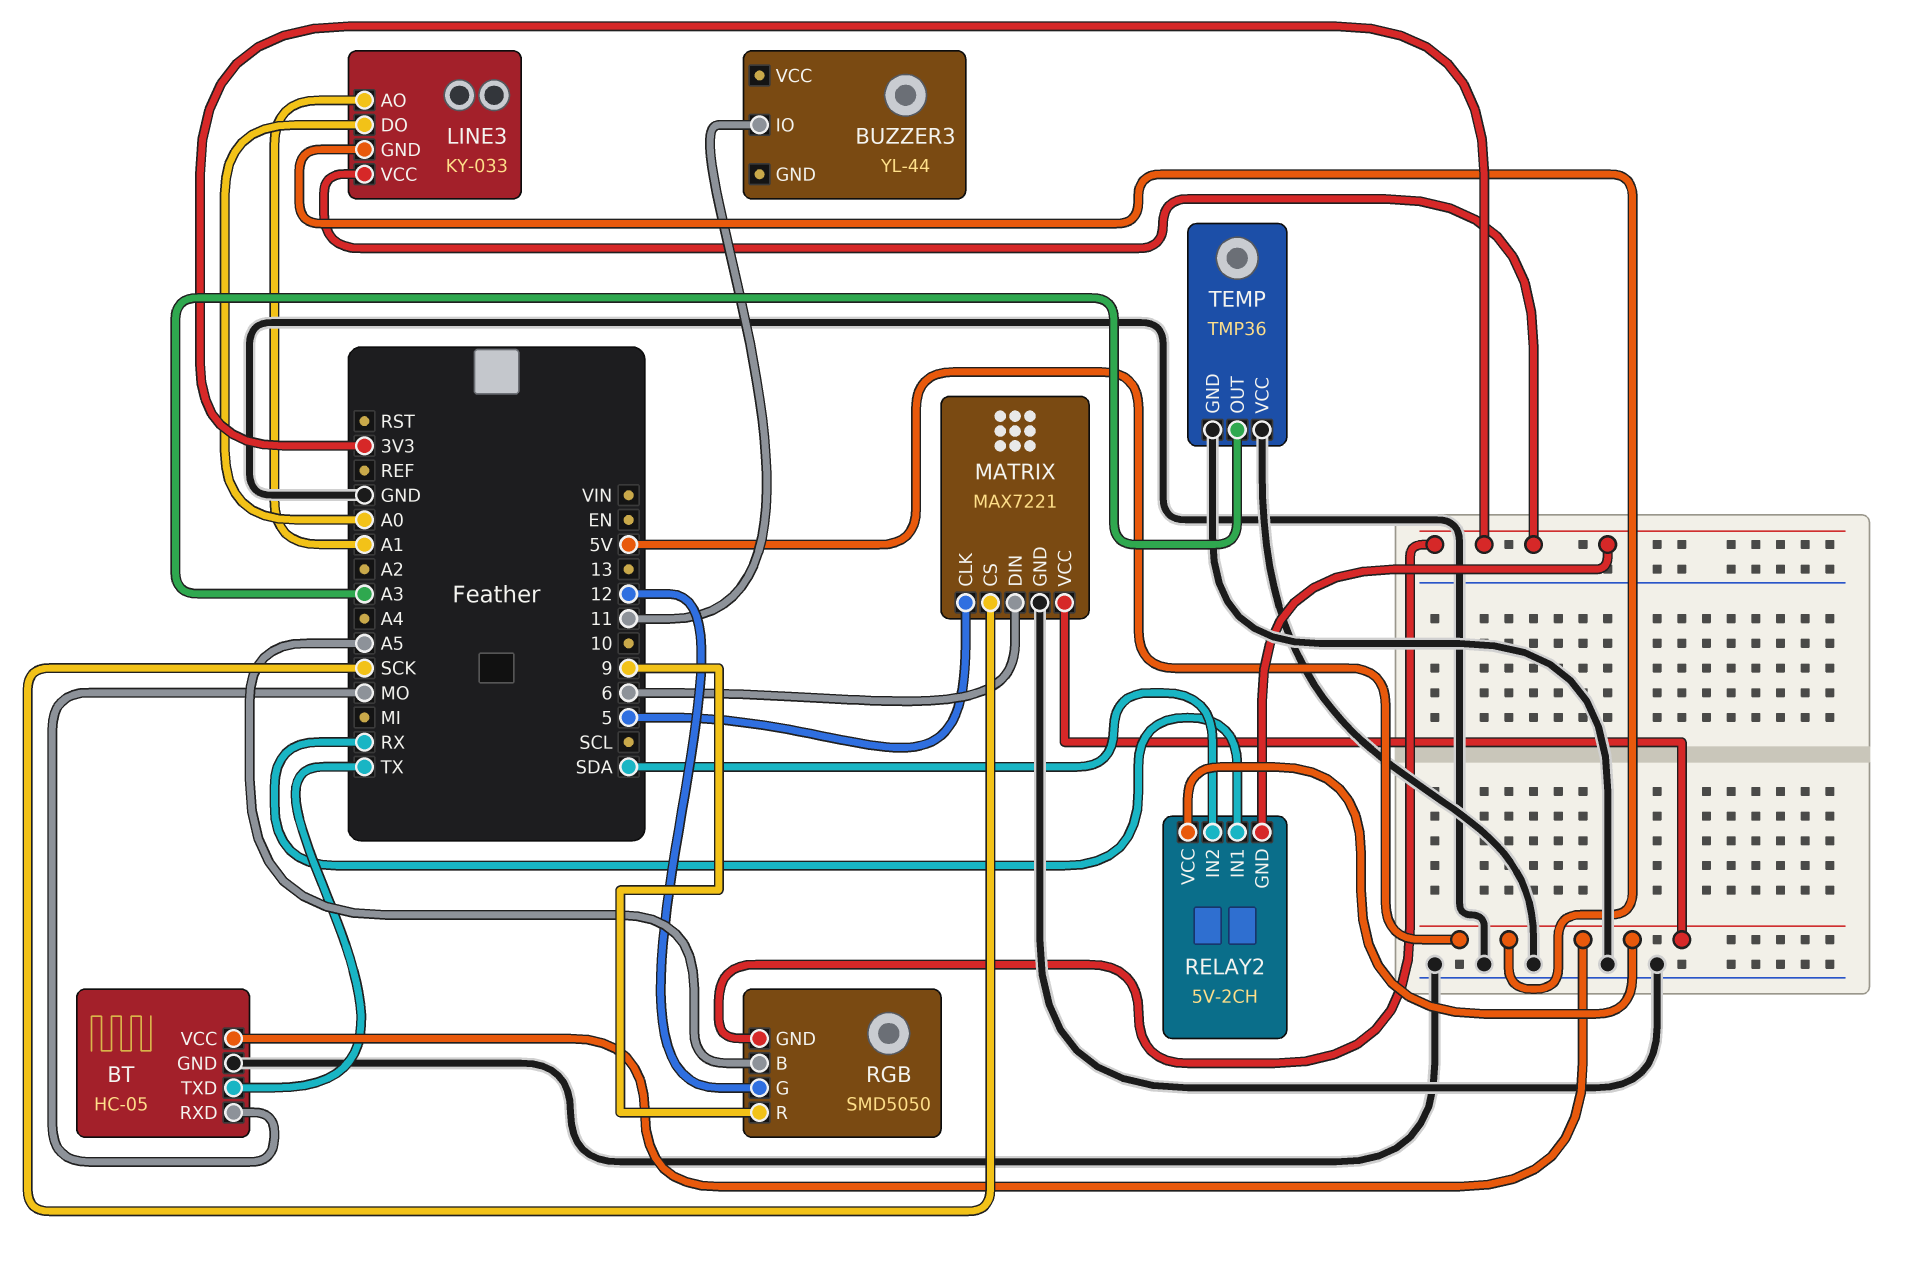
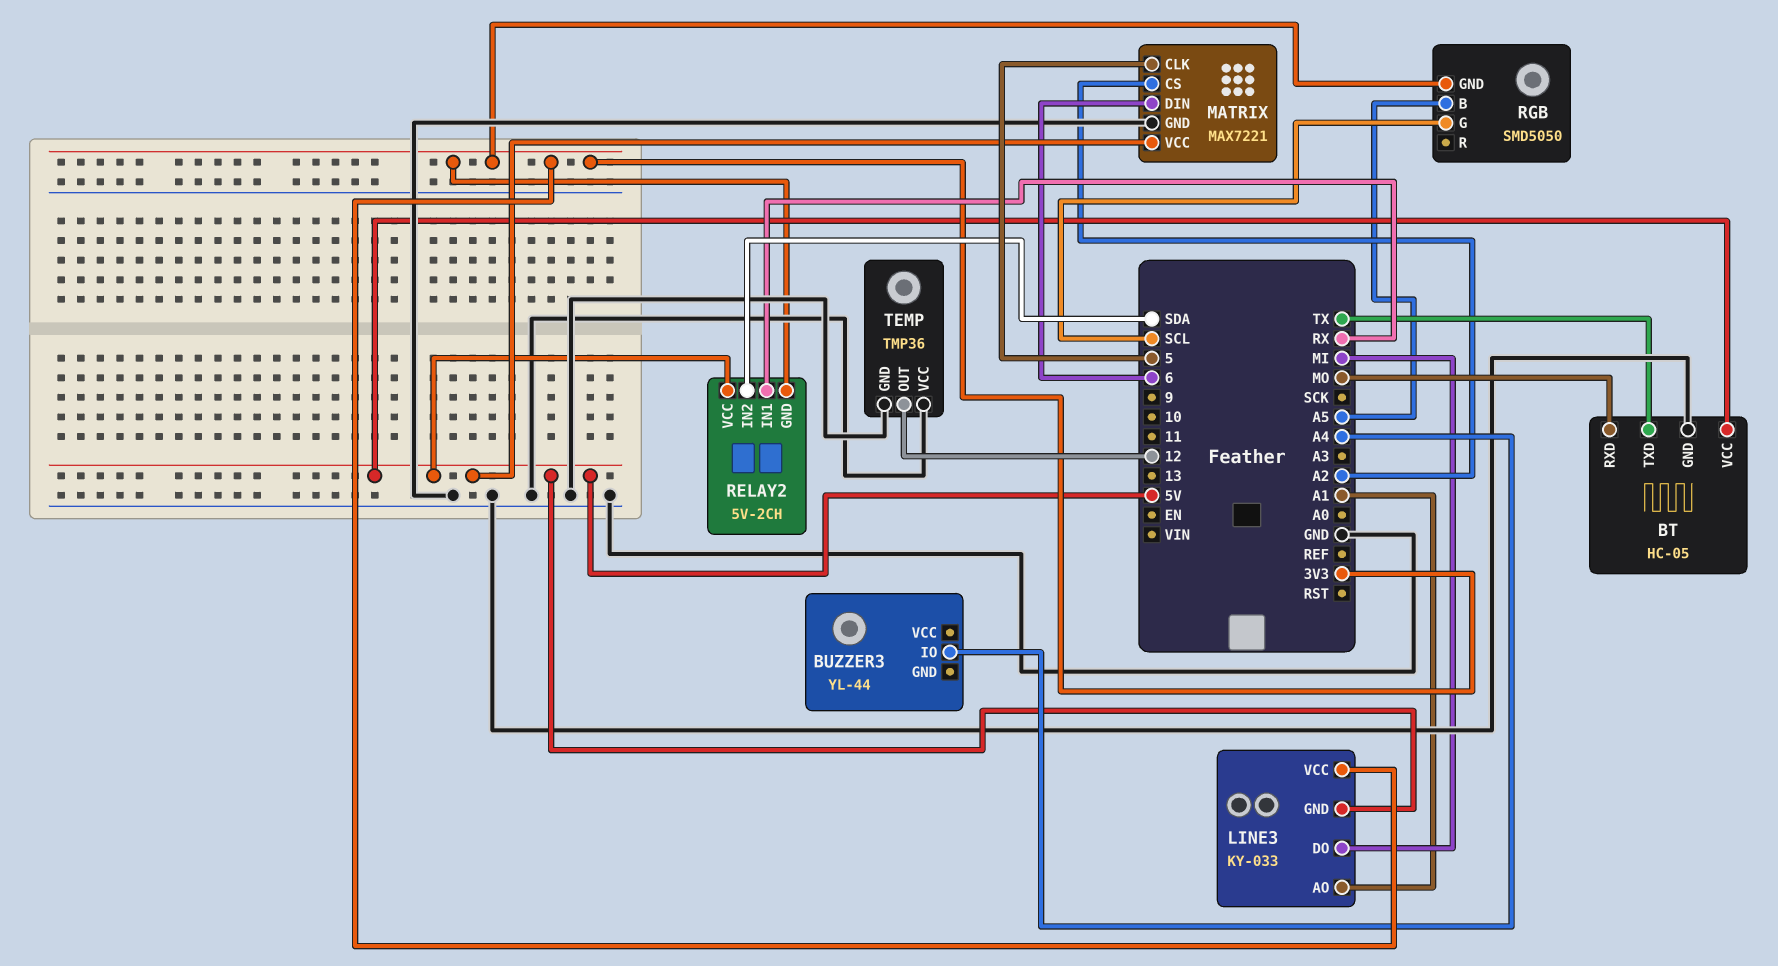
BUZZER3 pin IO: 11 -> A4
LINE3 pin DO: A0 -> MI
MATRIX pin CS: SCK -> A2
RGB pin G: 12 -> SCL
RGB pin R: 9 -> none
TEMP pin OUT: A3 -> 12

